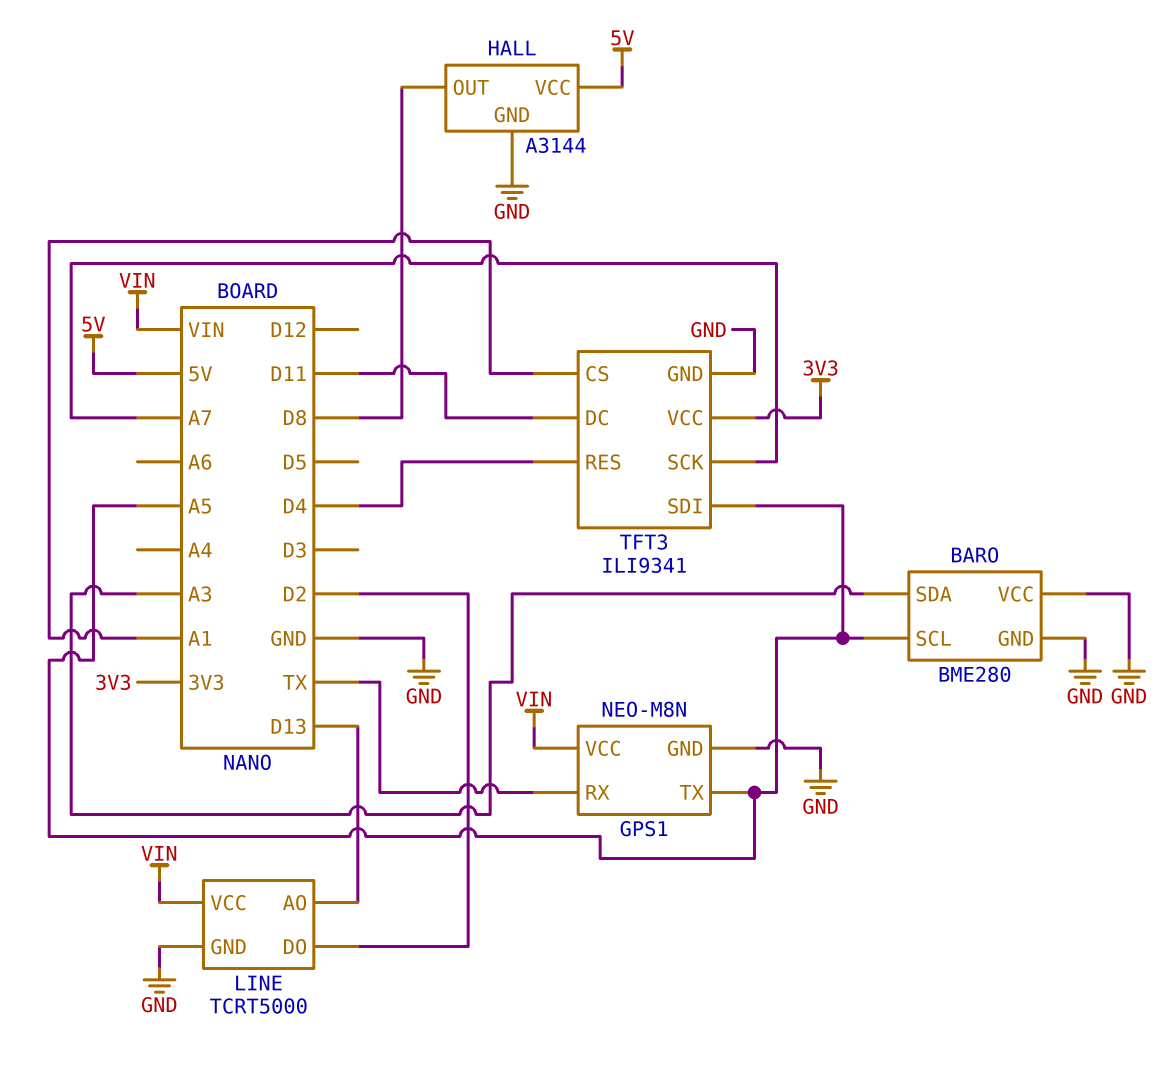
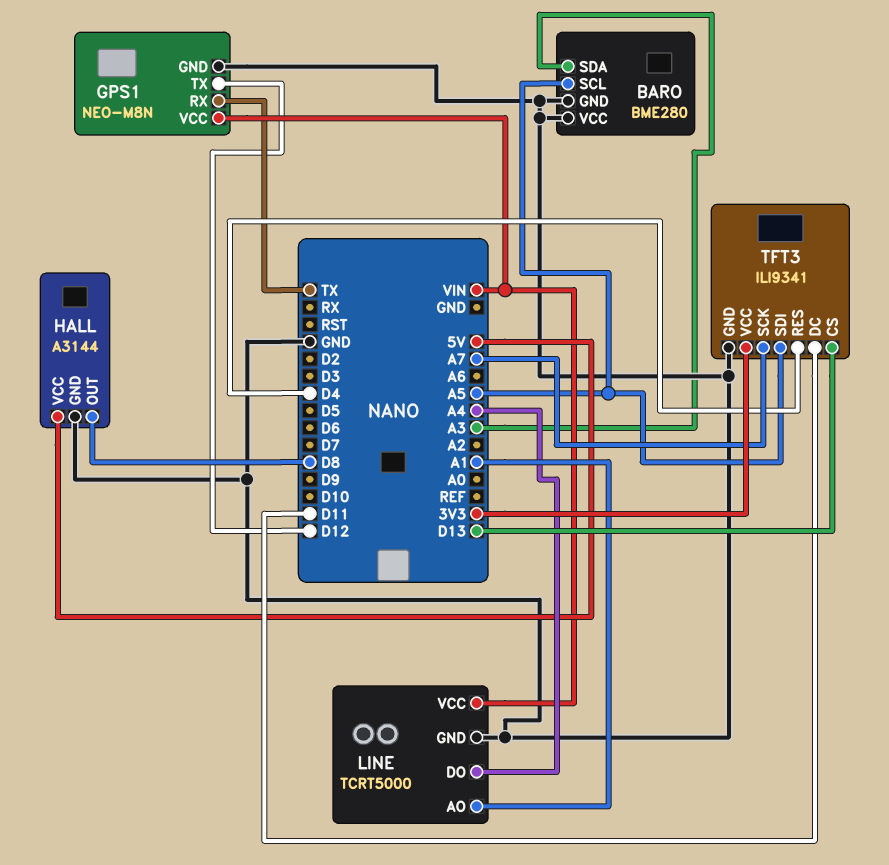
GPS1 pin TX: A5 -> D12
LINE pin AO: D13 -> A1
LINE pin DO: D2 -> A4
TFT3 pin CS: A1 -> D13

